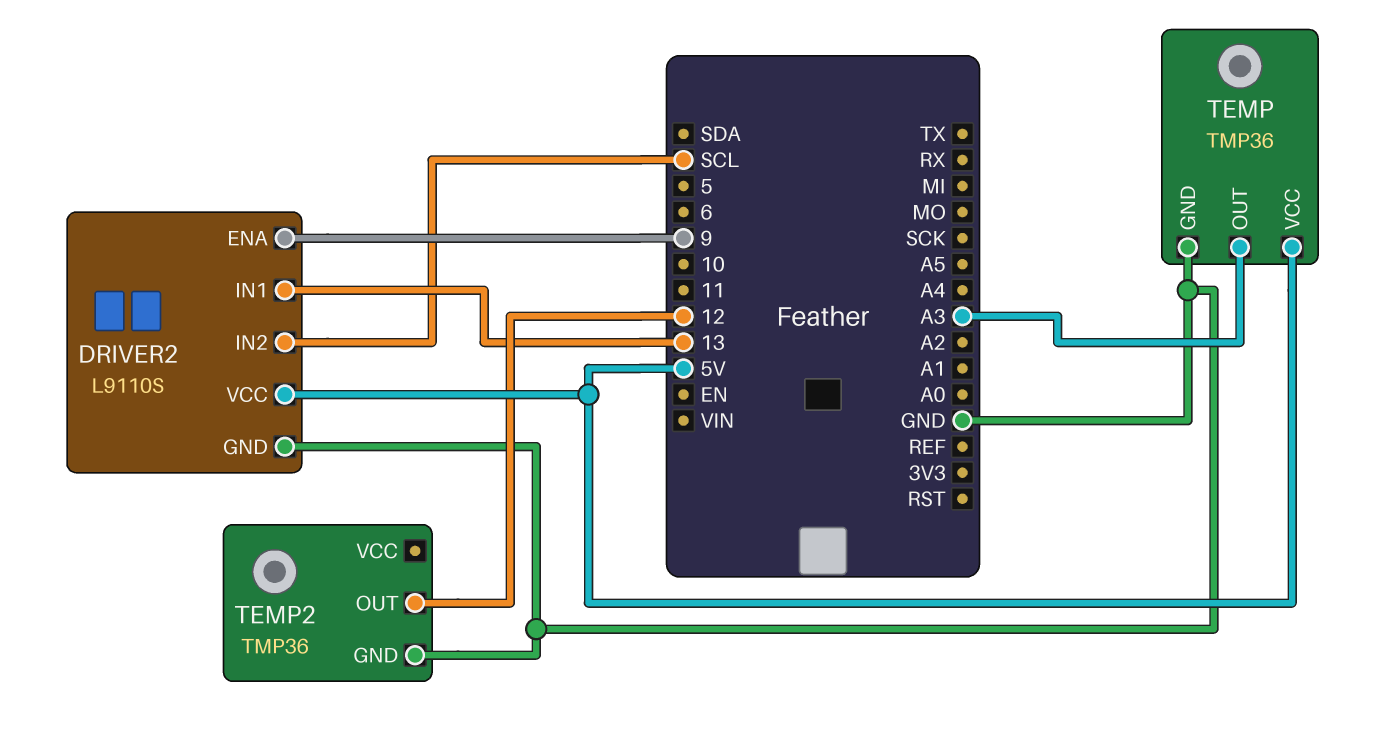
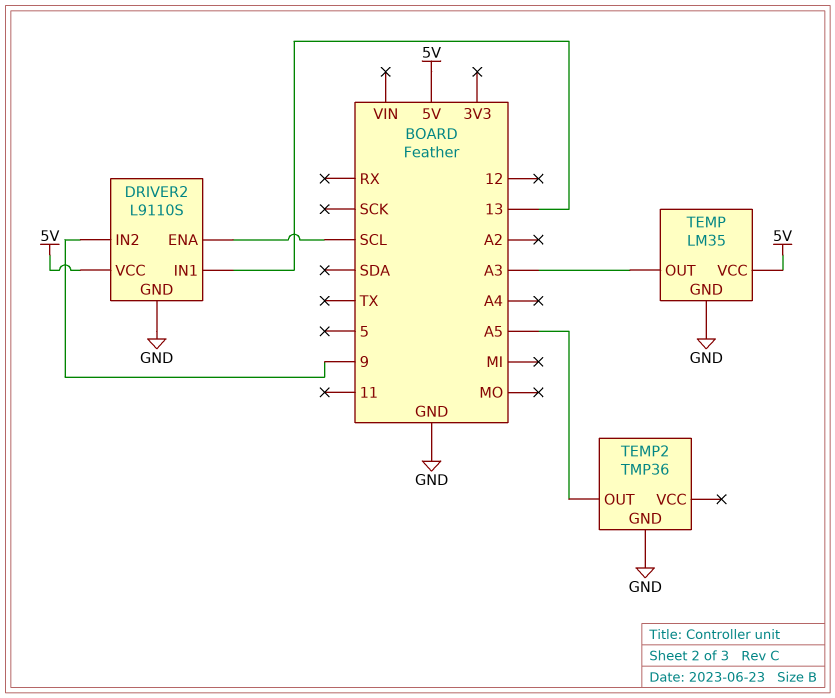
DRIVER2 pin ENA: 9 -> SCL
DRIVER2 pin IN2: SCL -> 9
TEMP: TMP36 -> LM35
TEMP2 pin OUT: 12 -> A5

